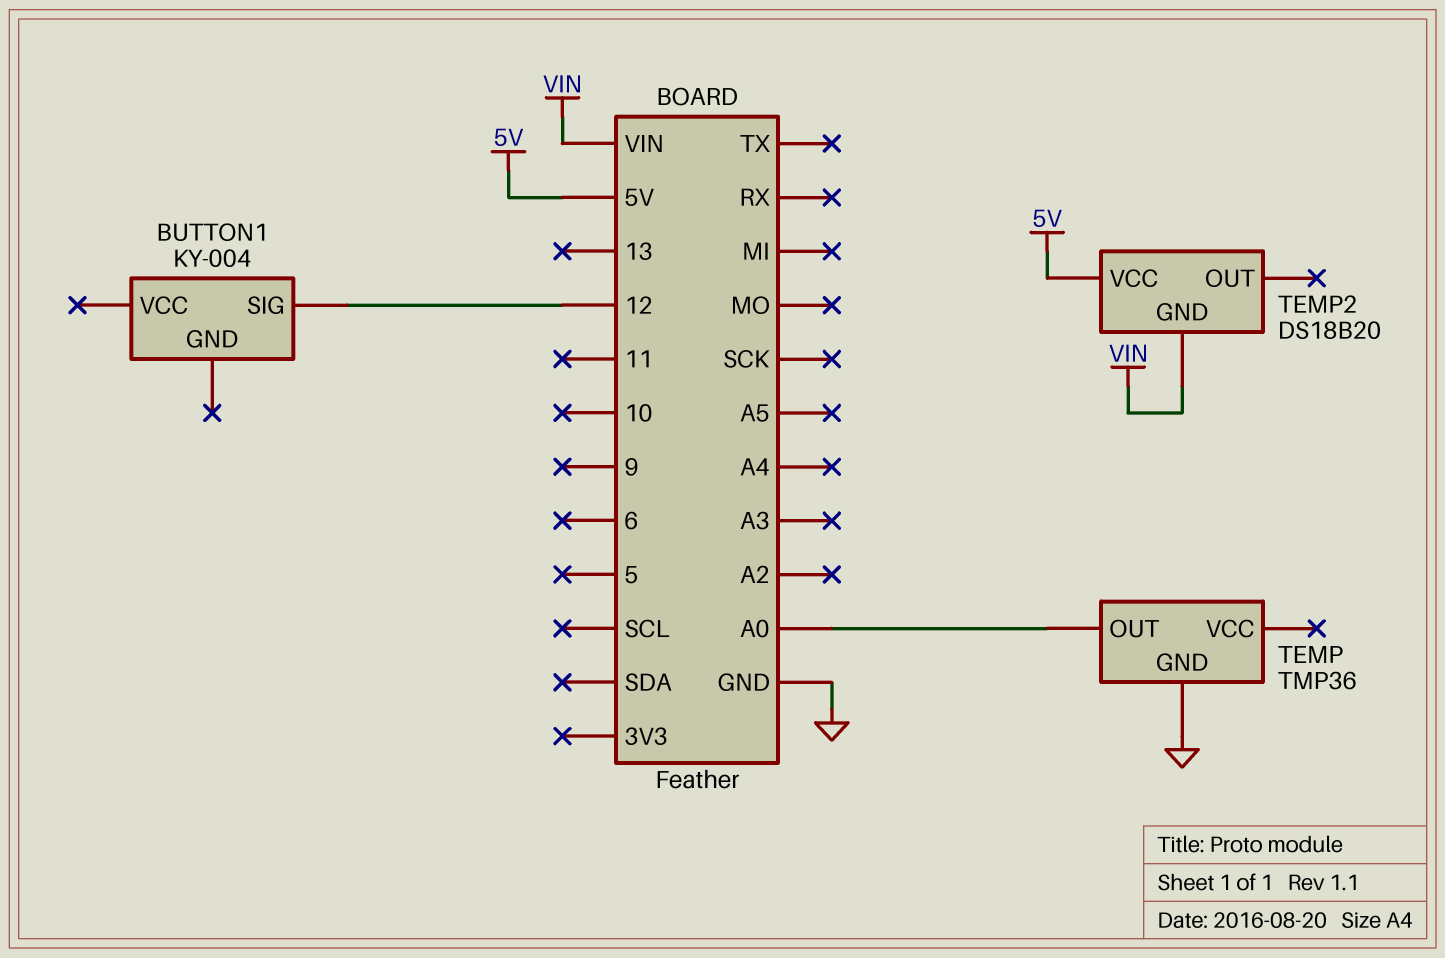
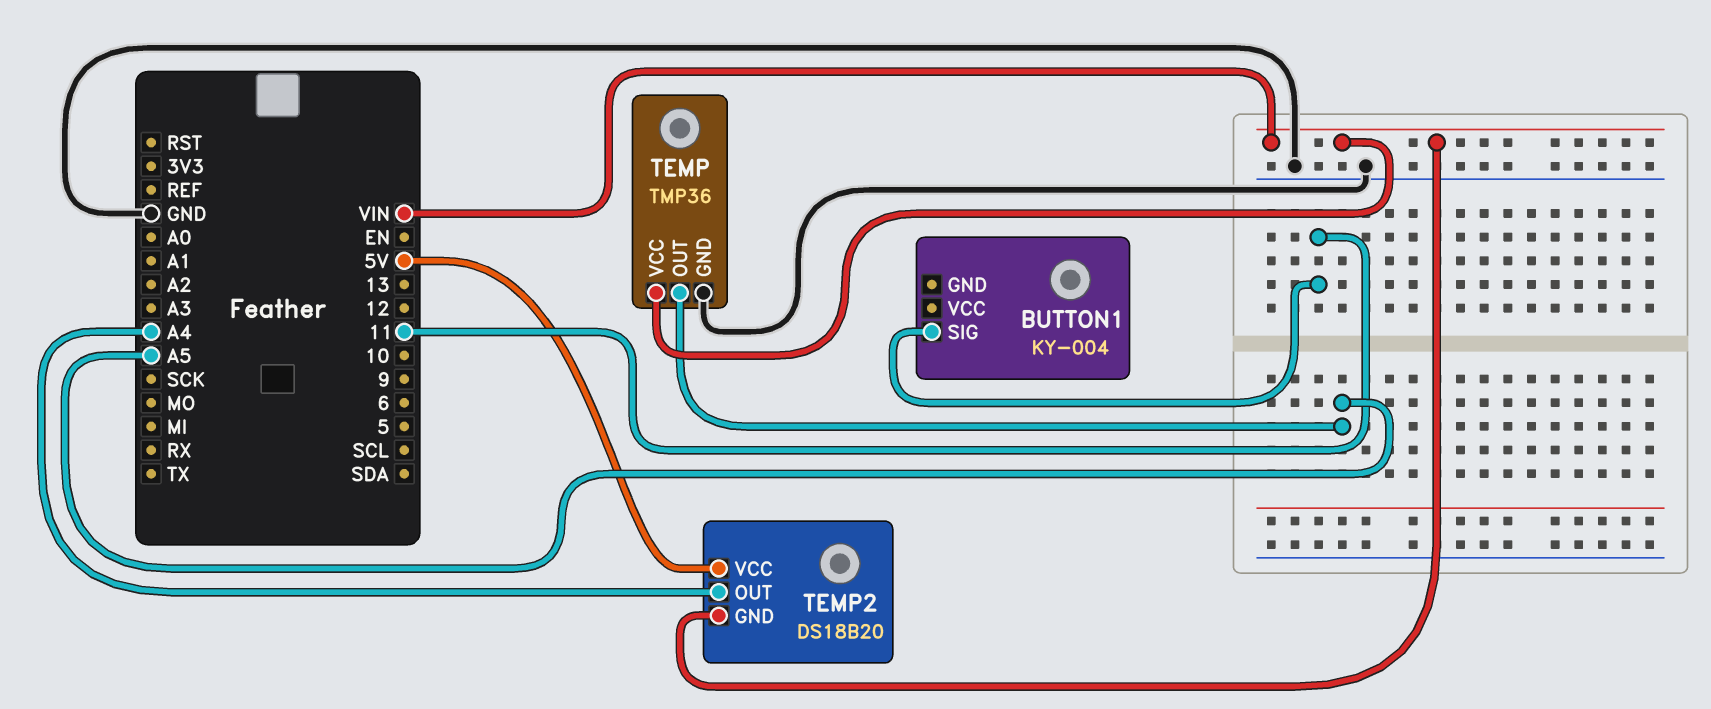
BUTTON1 pin SIG: 12 -> 11
TEMP pin OUT: A0 -> A5
TEMP pin VCC: none -> VIN
TEMP2 pin OUT: none -> A4

